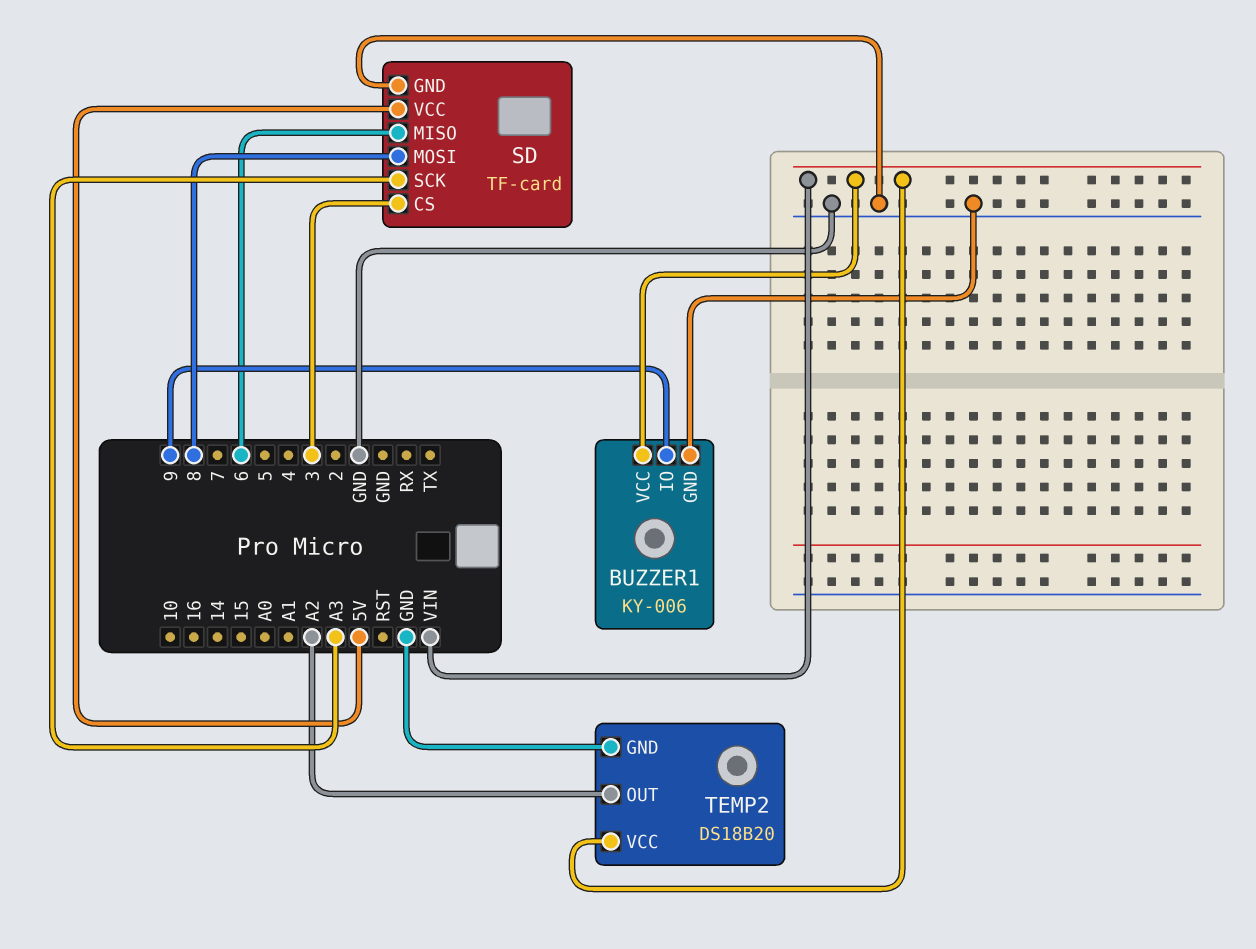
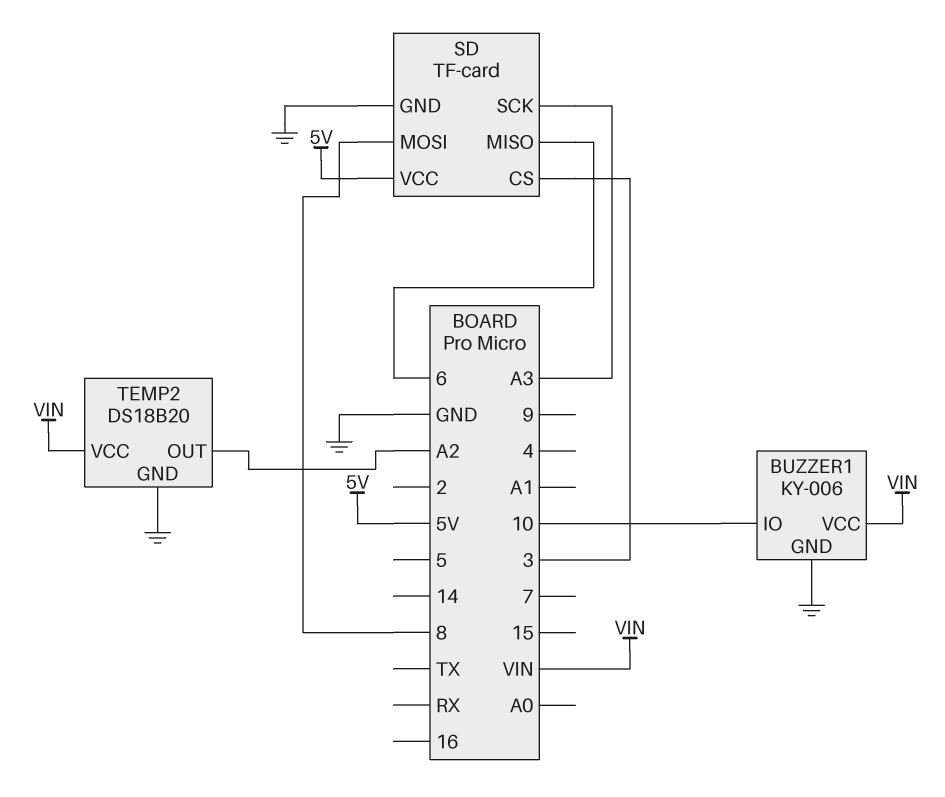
BUZZER1 pin IO: 9 -> 10

